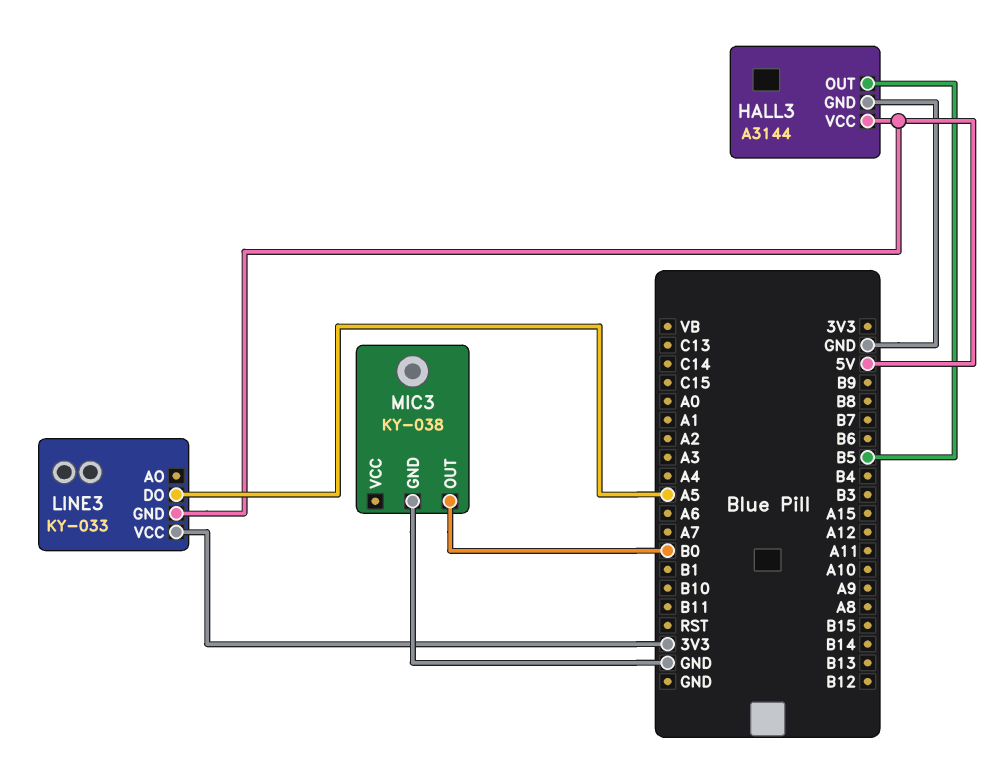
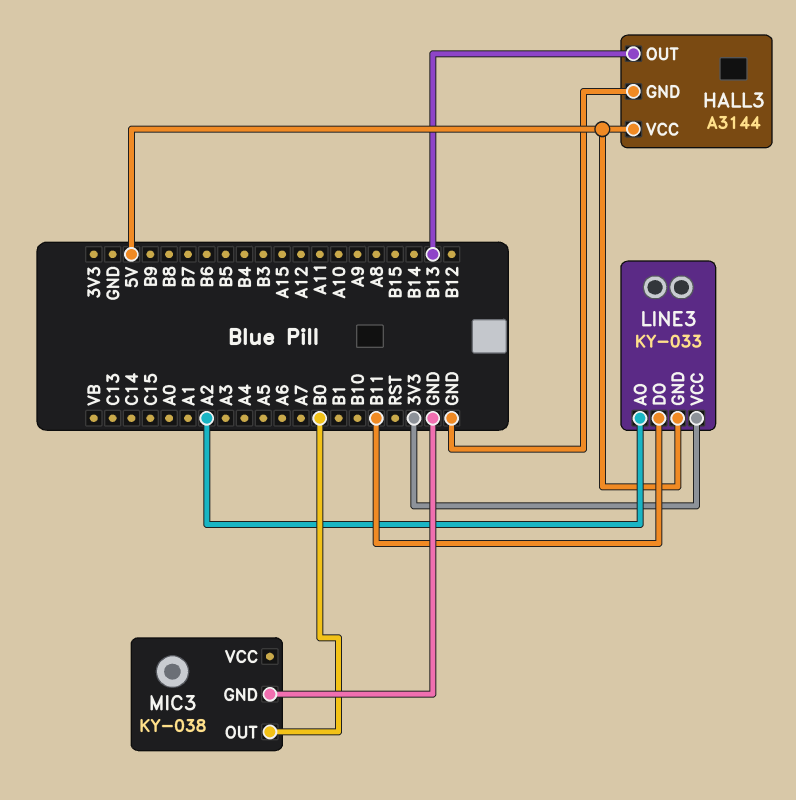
HALL3 pin OUT: B5 -> B13
LINE3 pin AO: none -> A2
LINE3 pin DO: A5 -> B11

